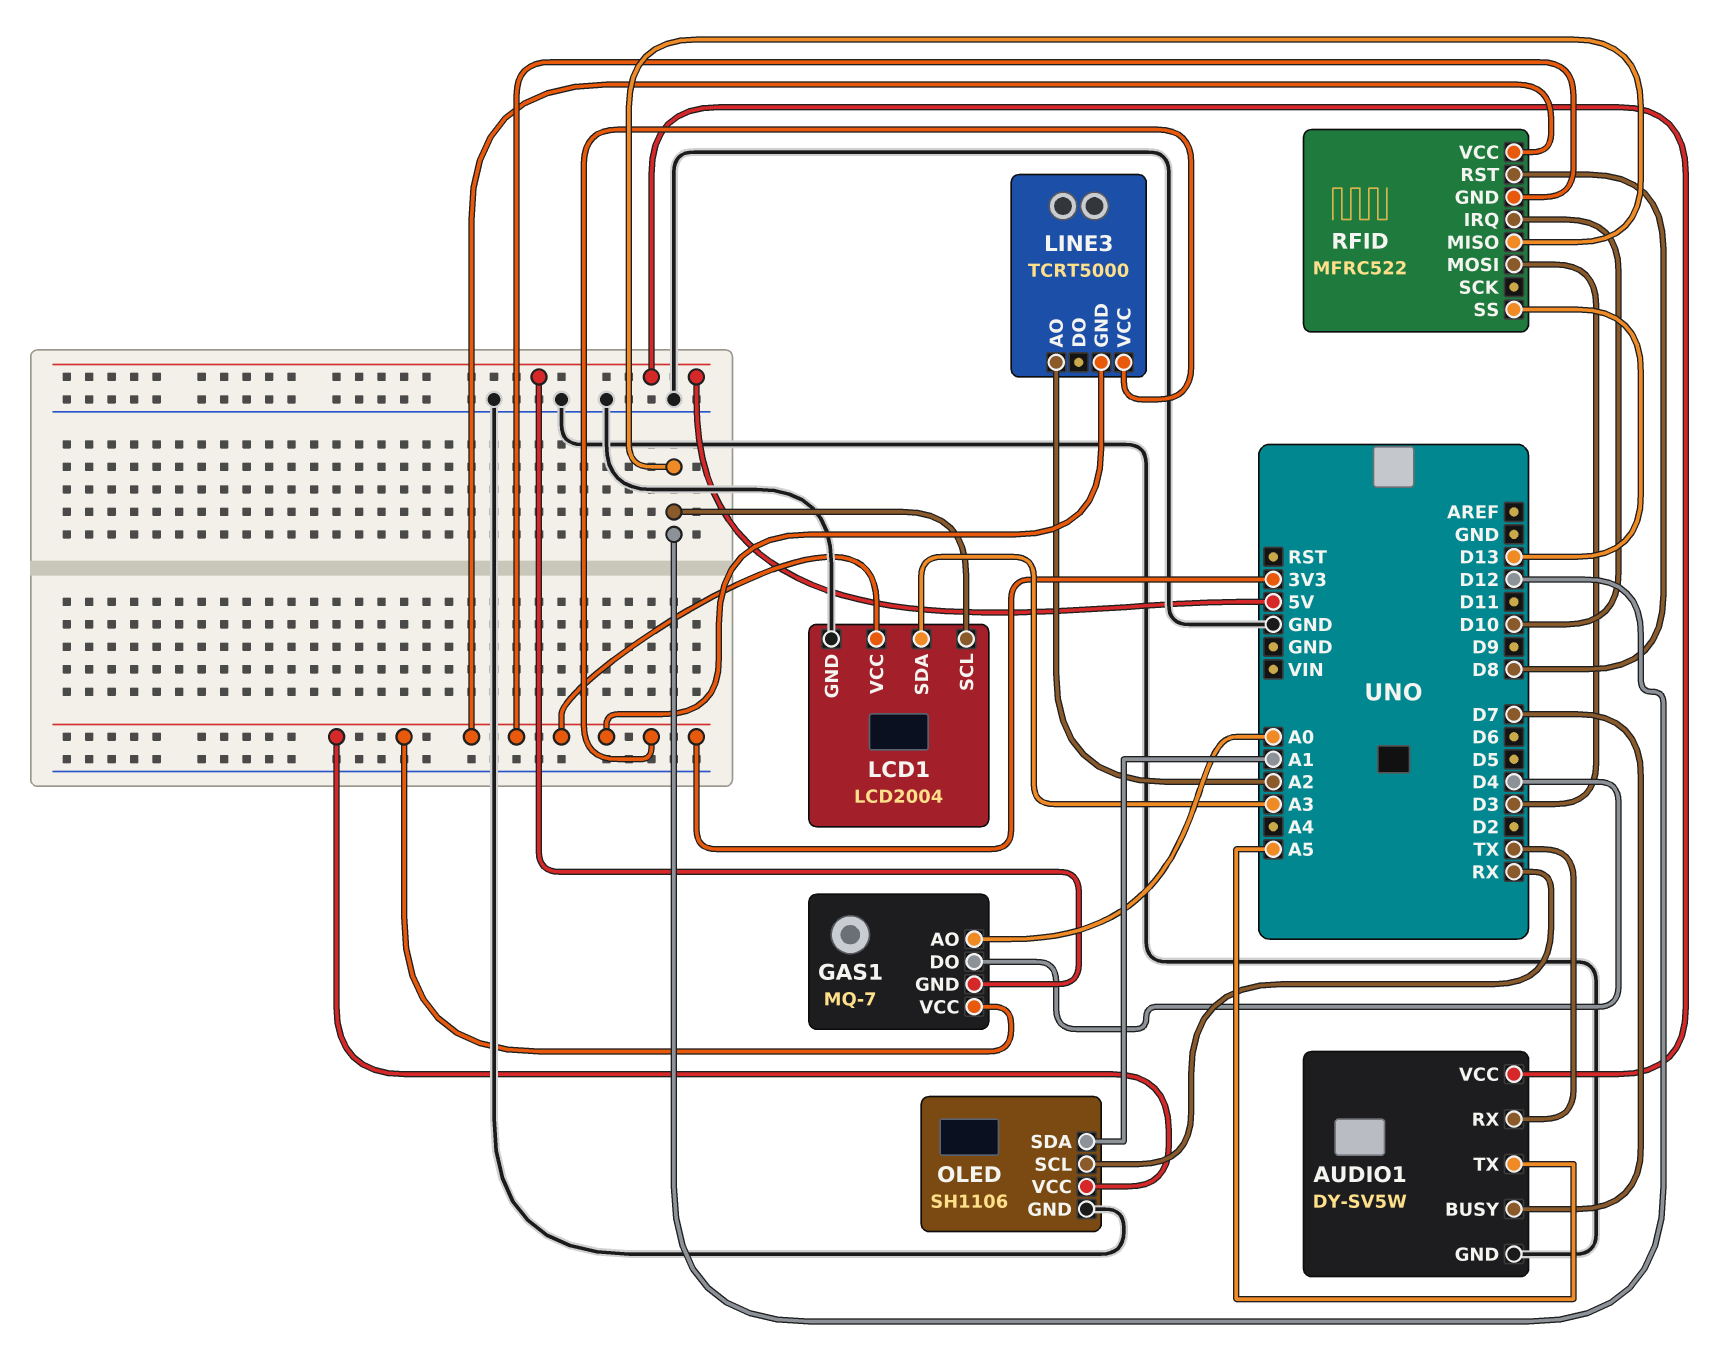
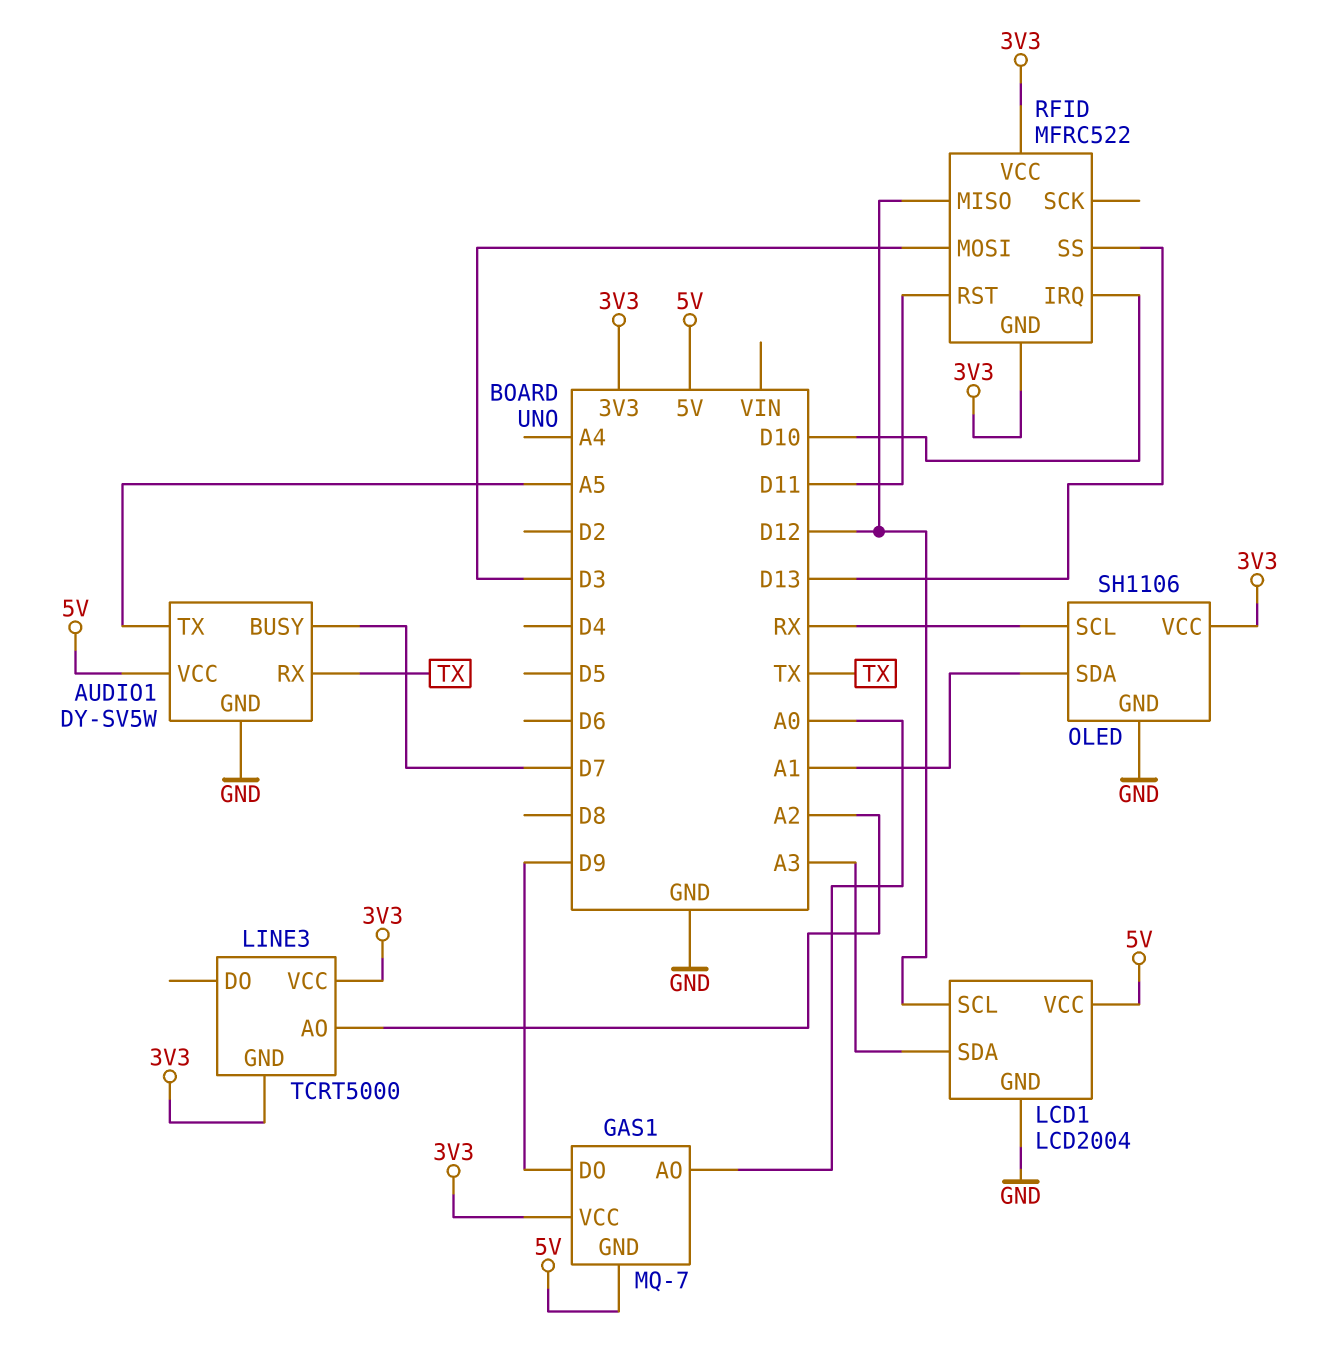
GAS1 pin DO: D4 -> D9
LCD1 pin VCC: 3V3 -> 5V
RFID pin RST: D8 -> D11

